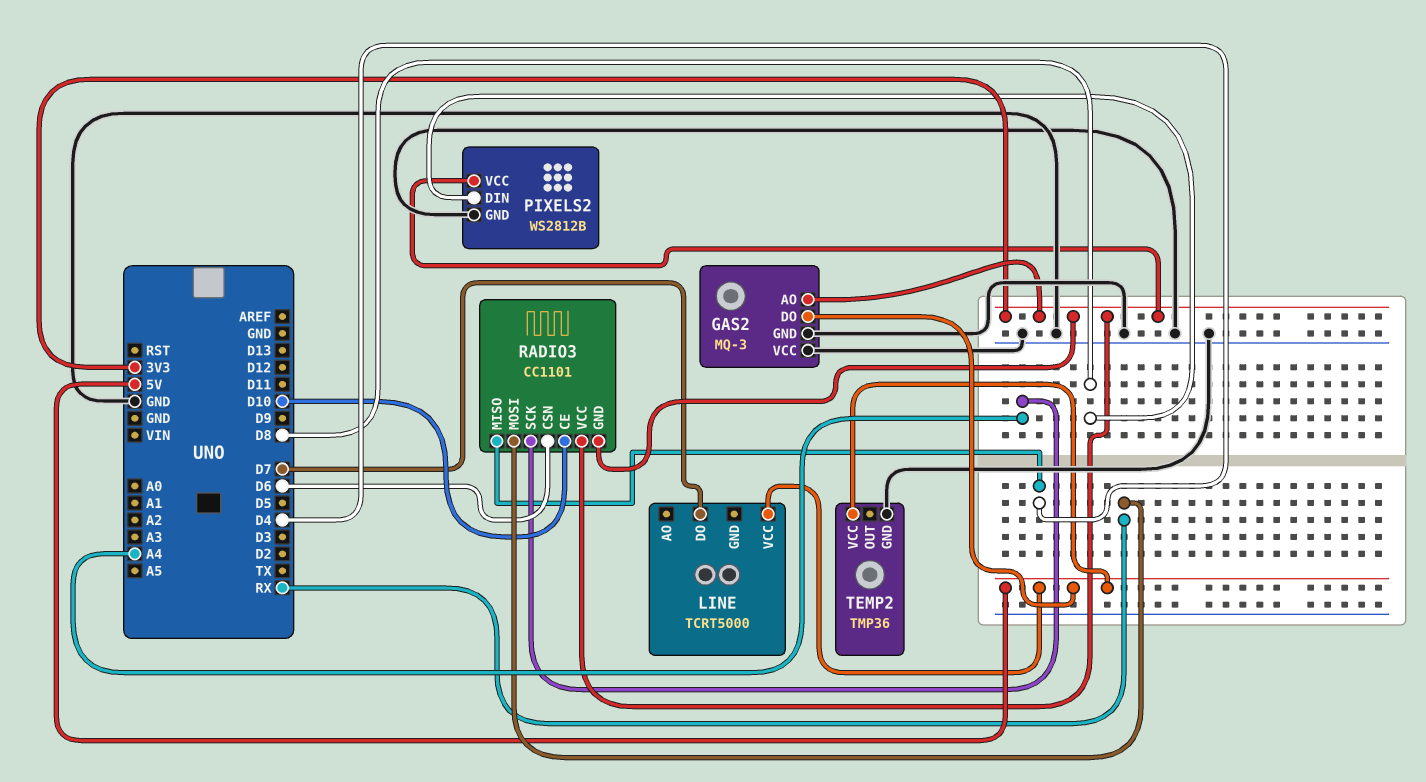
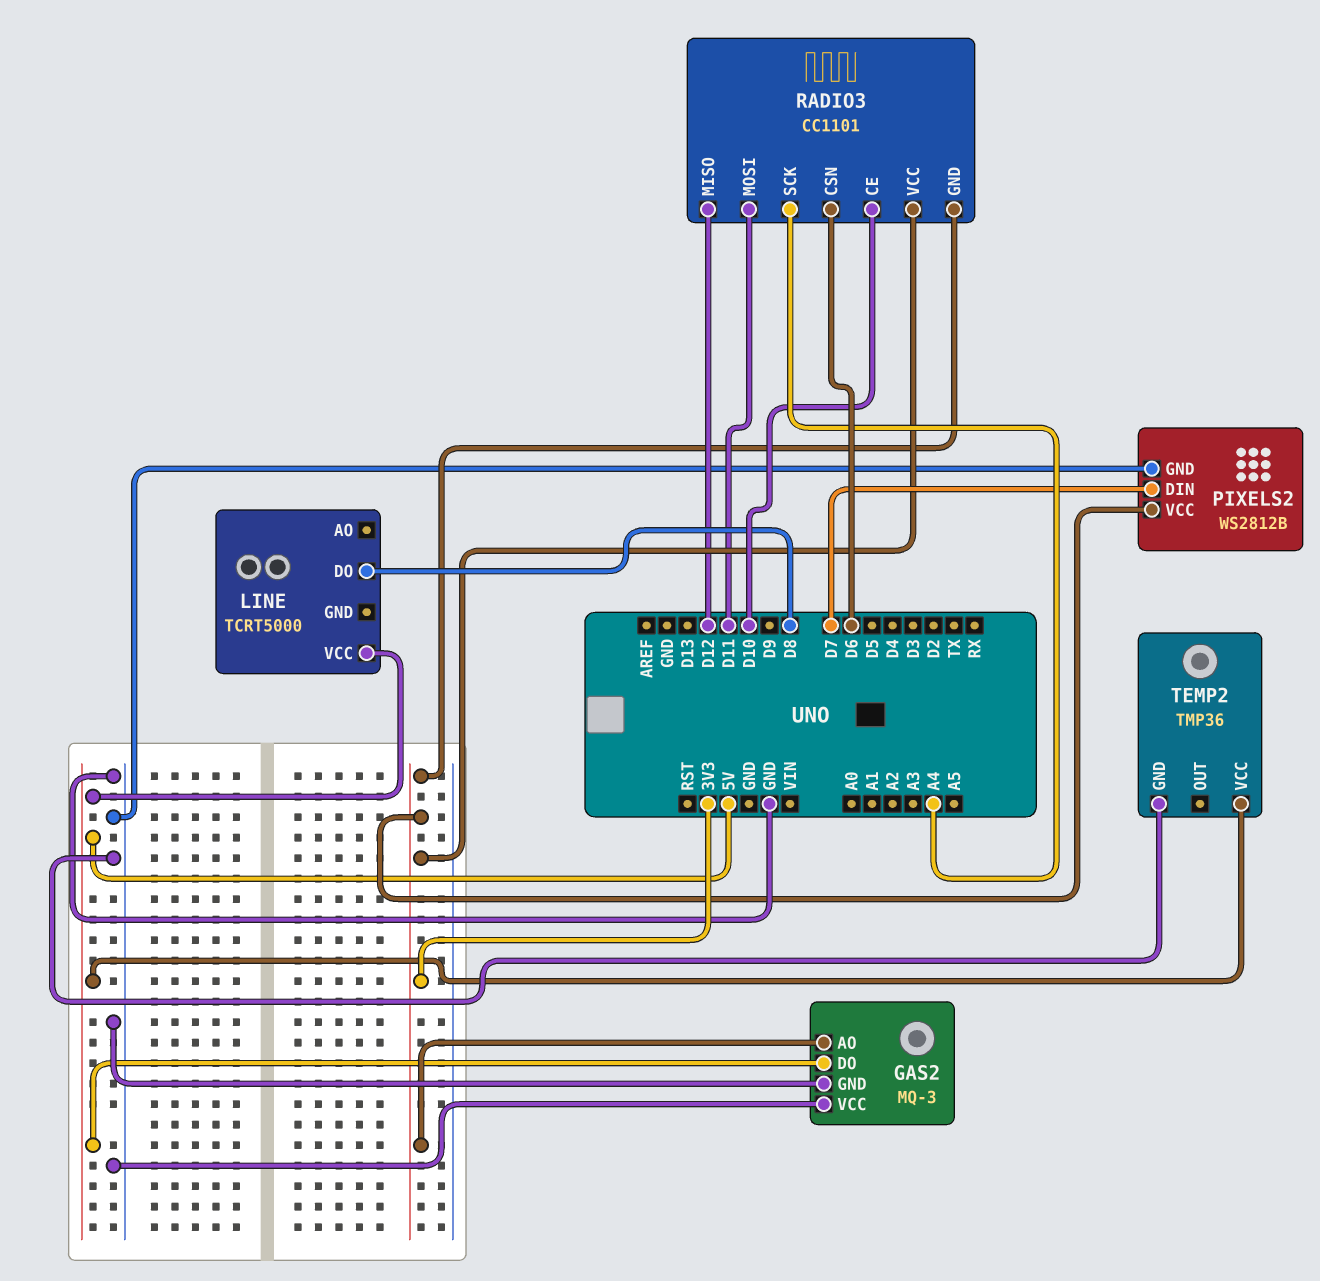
LINE pin DO: D7 -> D8
PIXELS2 pin DIN: D8 -> D7
RADIO3 pin MISO: D4 -> D12
RADIO3 pin MOSI: RX -> D11

